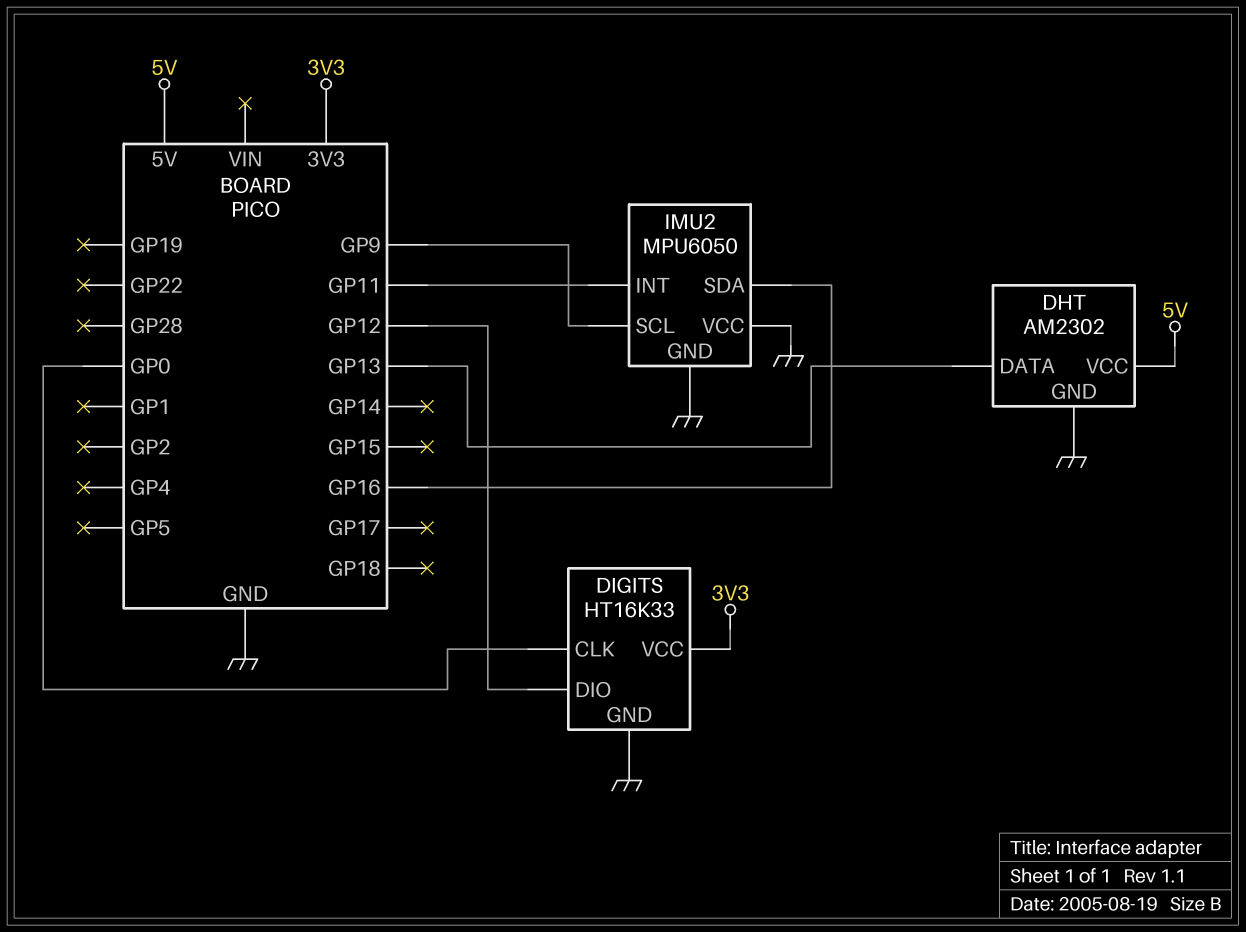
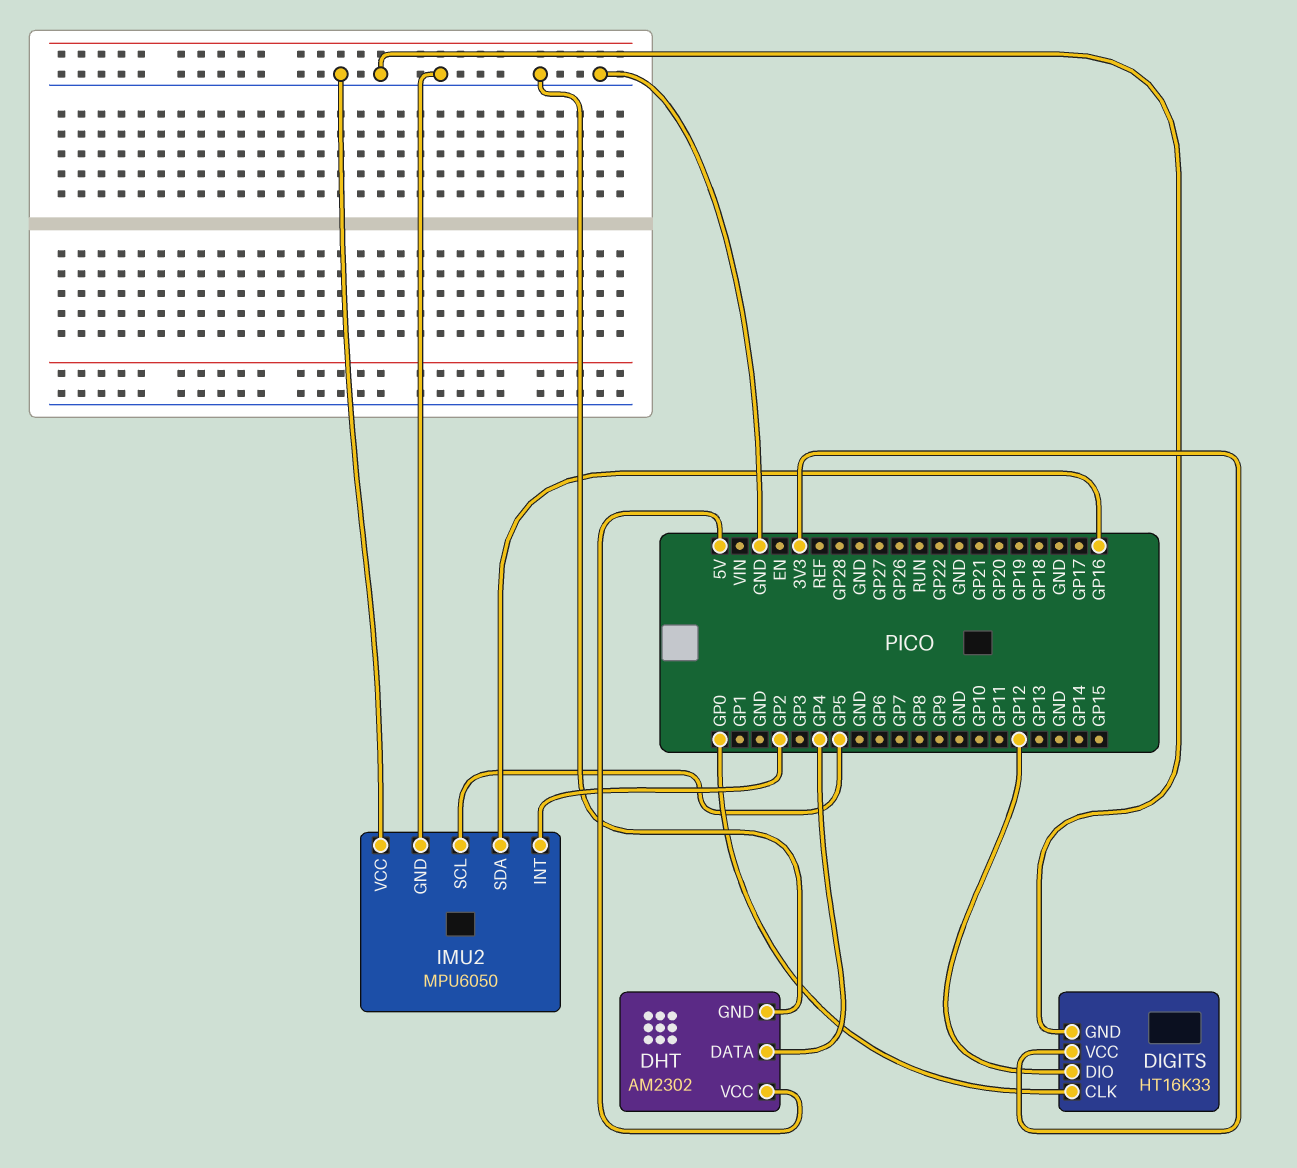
DHT pin DATA: GP13 -> GP4
IMU2 pin INT: GP11 -> GP2
IMU2 pin SCL: GP9 -> GP5

